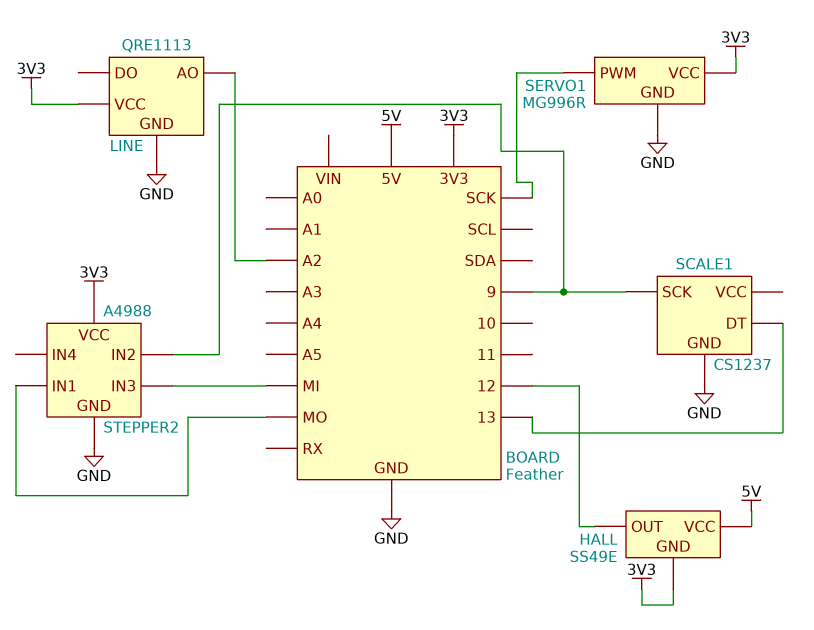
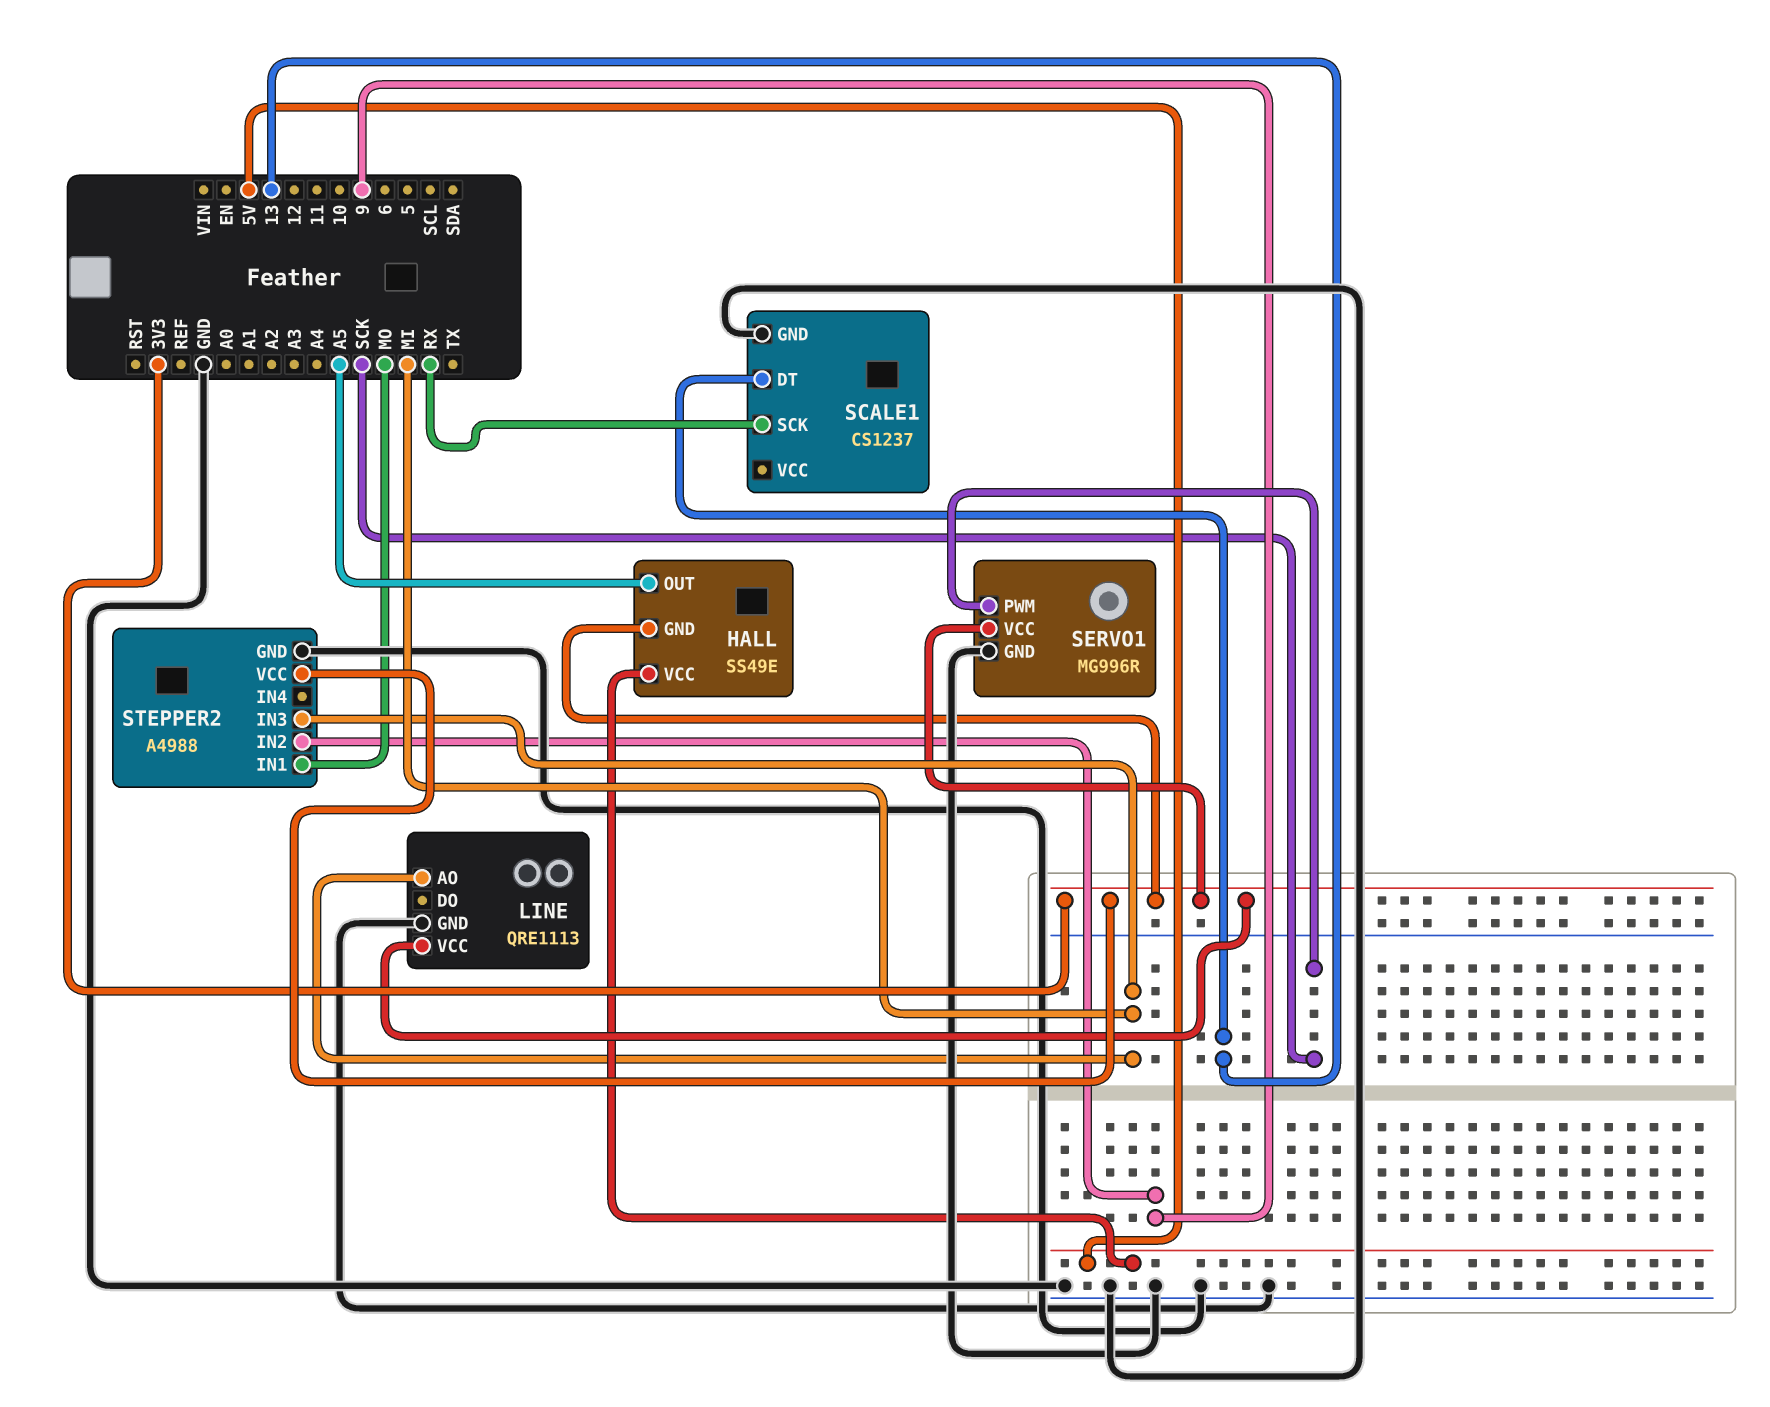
HALL pin OUT: 12 -> A5
LINE pin AO: A2 -> MI
SCALE1 pin SCK: 9 -> RX

